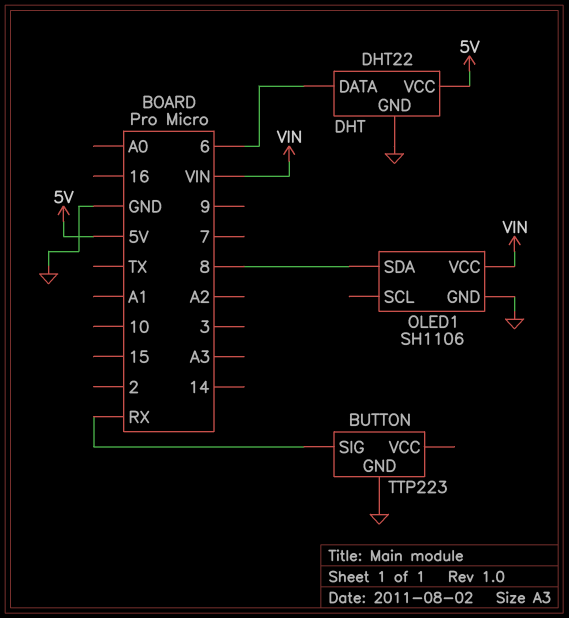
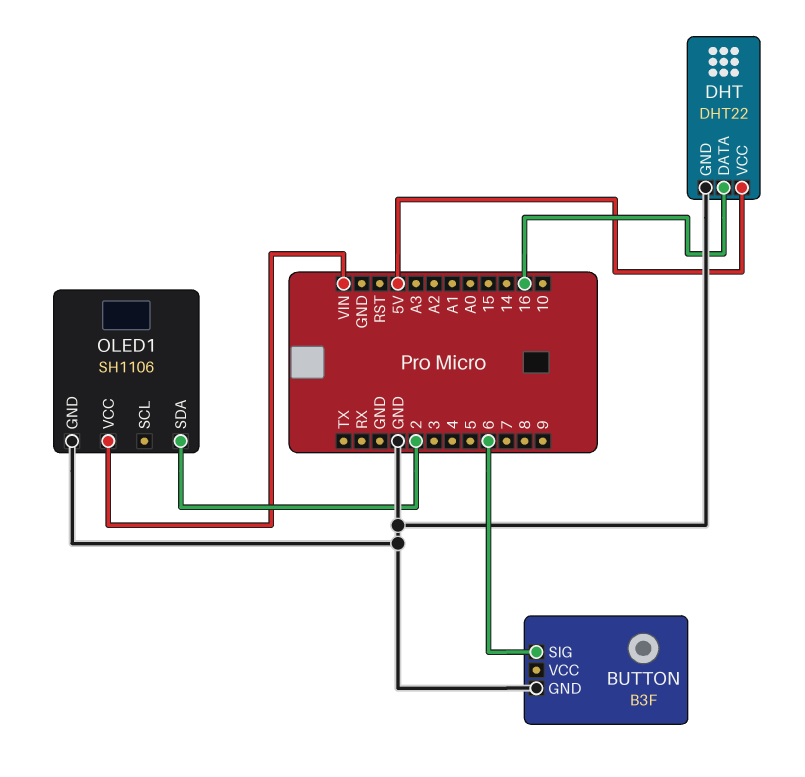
BUTTON: TTP223 -> B3F
BUTTON pin SIG: RX -> 6
DHT pin DATA: 6 -> 16
OLED1 pin SDA: 8 -> 2

